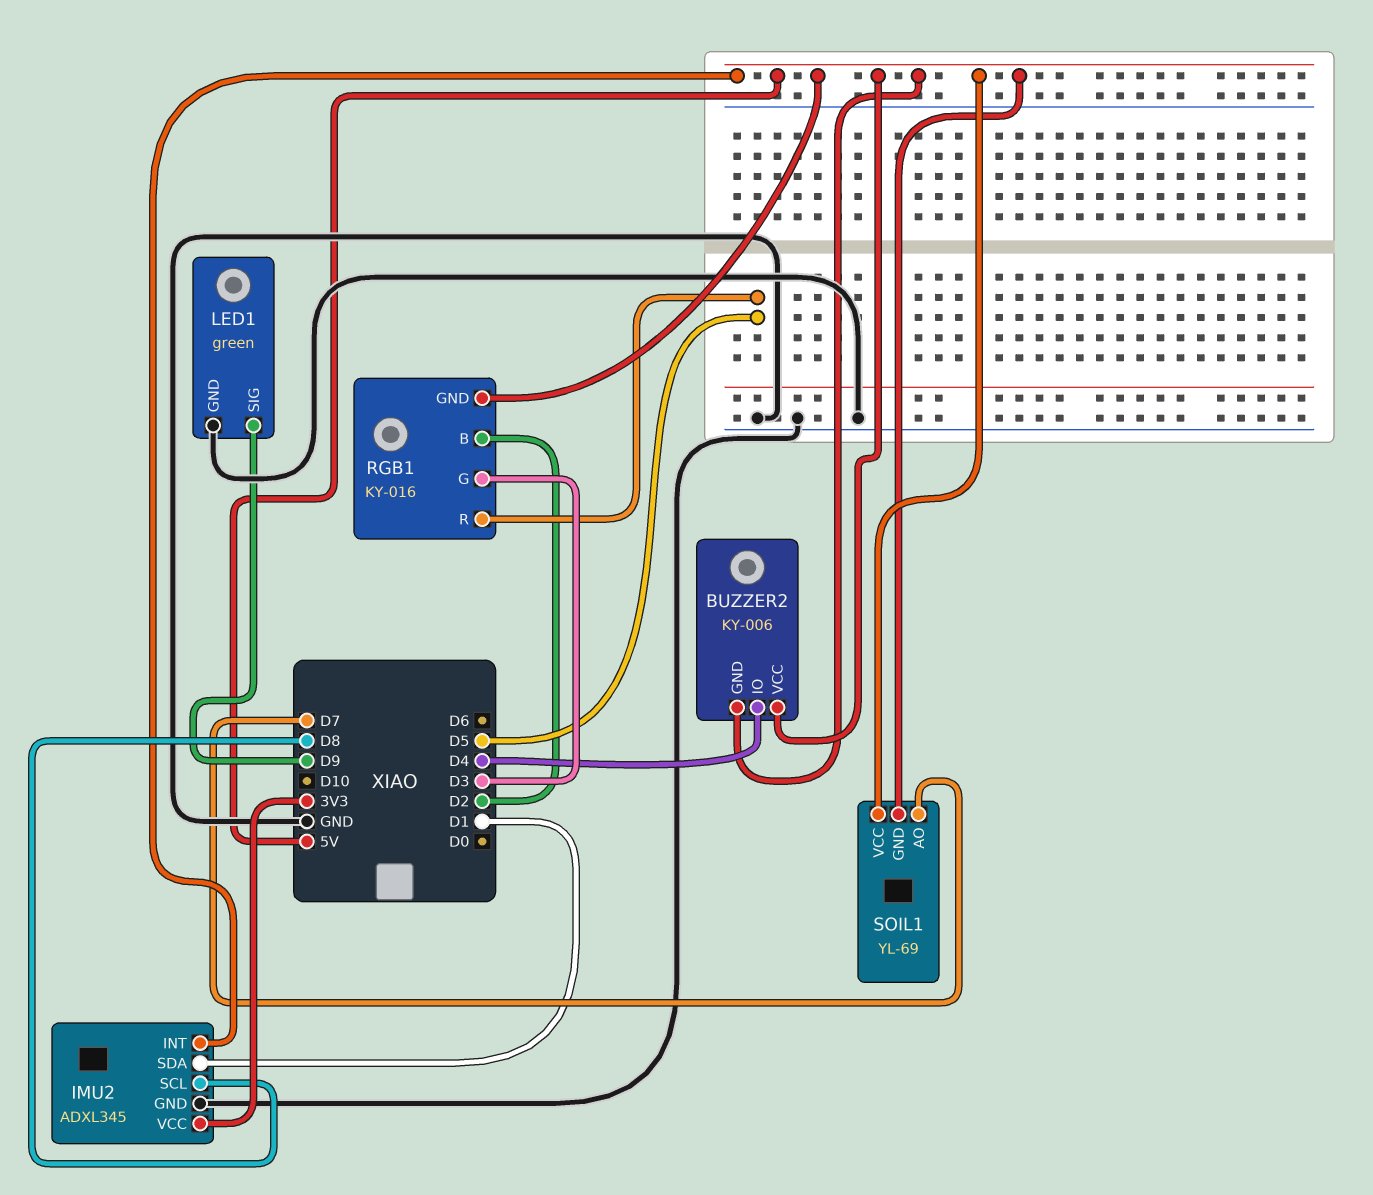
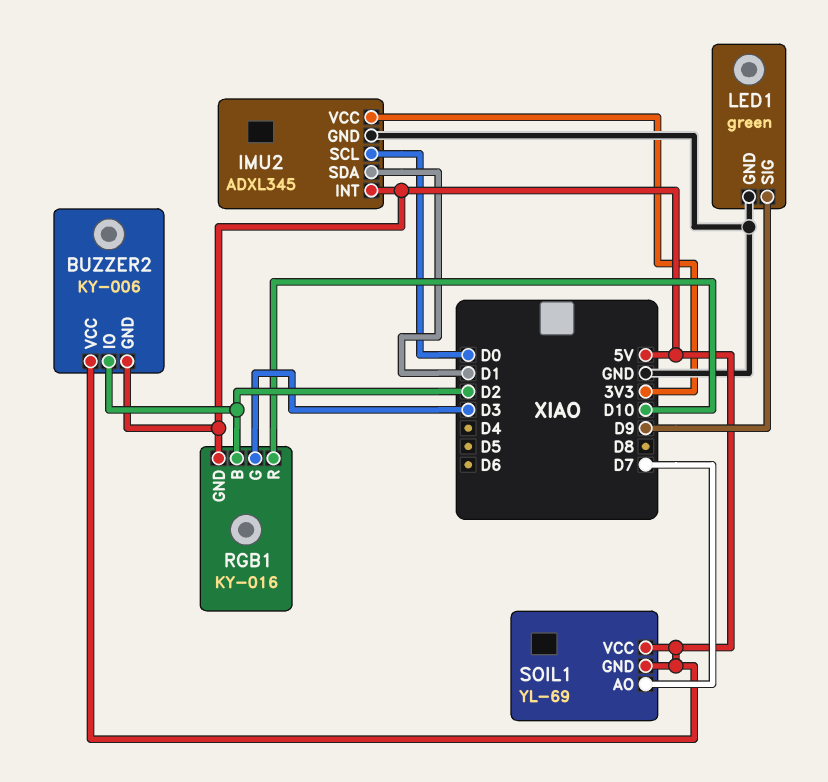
BUZZER2 pin IO: D4 -> D2
IMU2 pin SCL: D8 -> D0
RGB1 pin R: D5 -> D10

